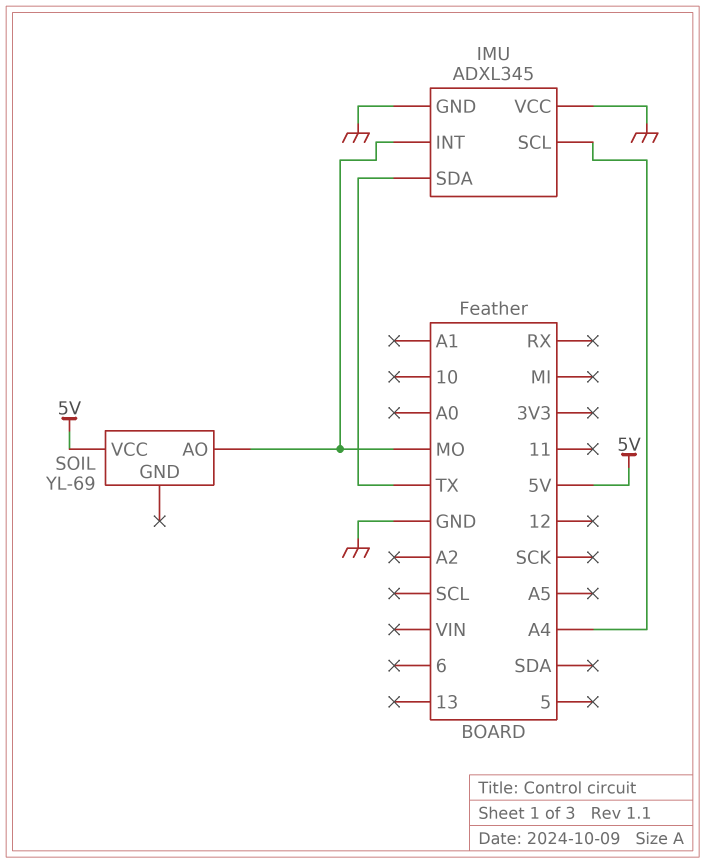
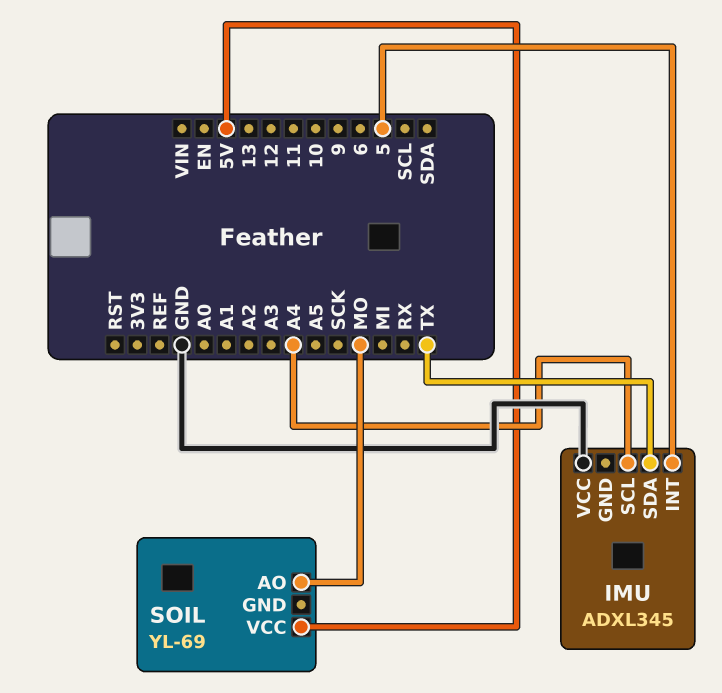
IMU pin GND: GND -> none
IMU pin INT: MO -> 5

